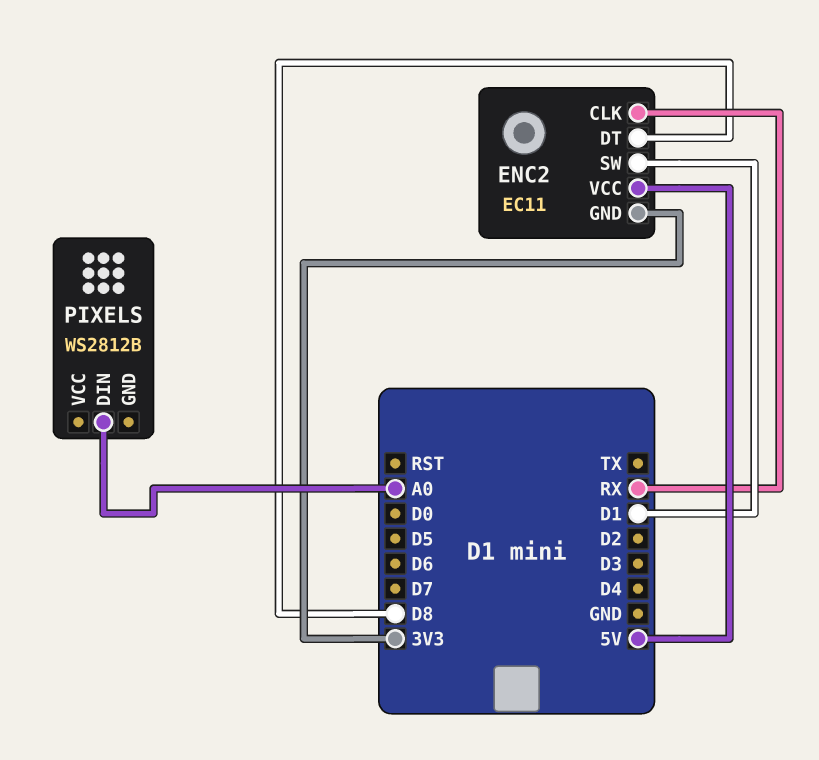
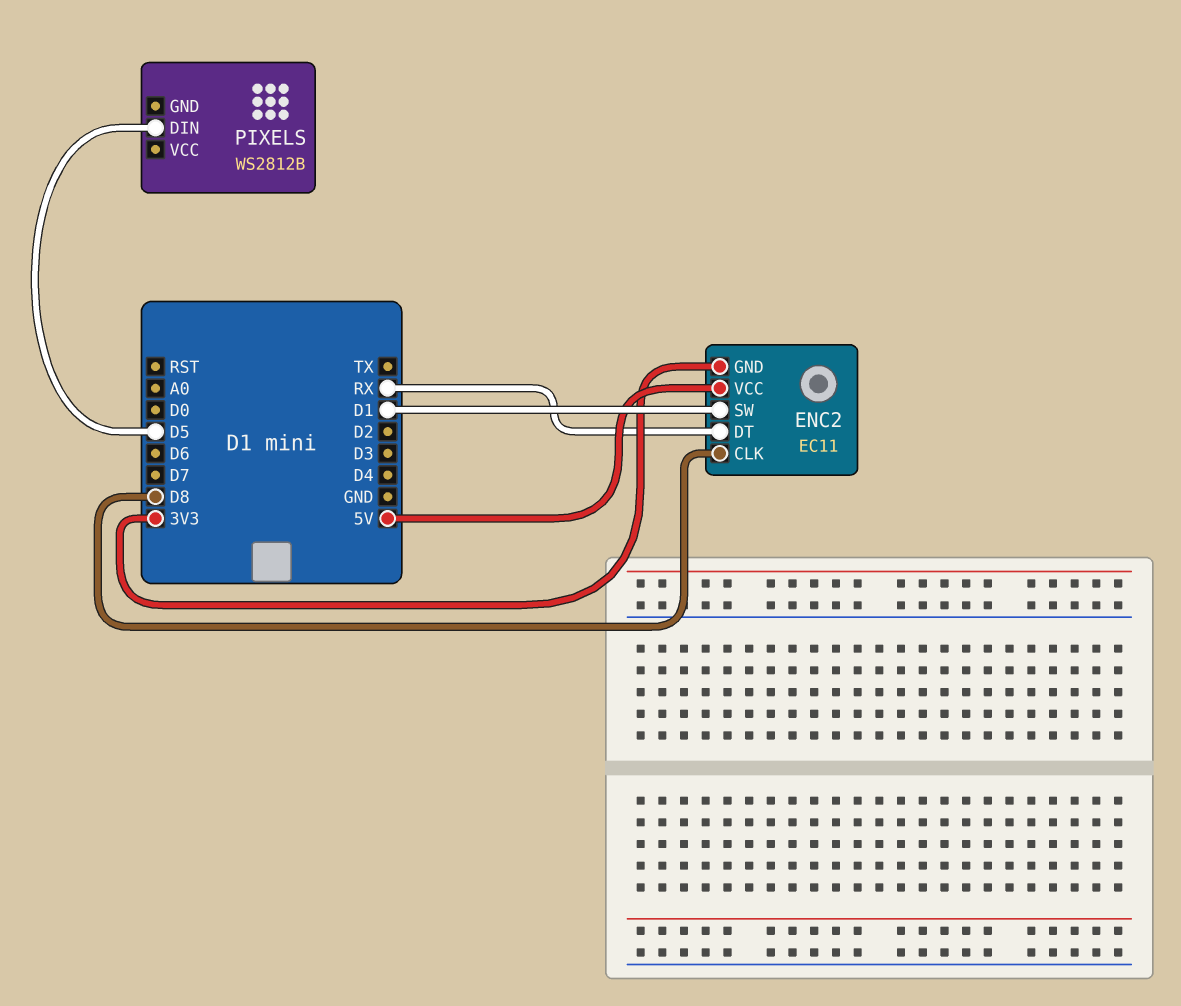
ENC2 pin CLK: RX -> D8
ENC2 pin DT: D8 -> RX
PIXELS pin DIN: A0 -> D5

